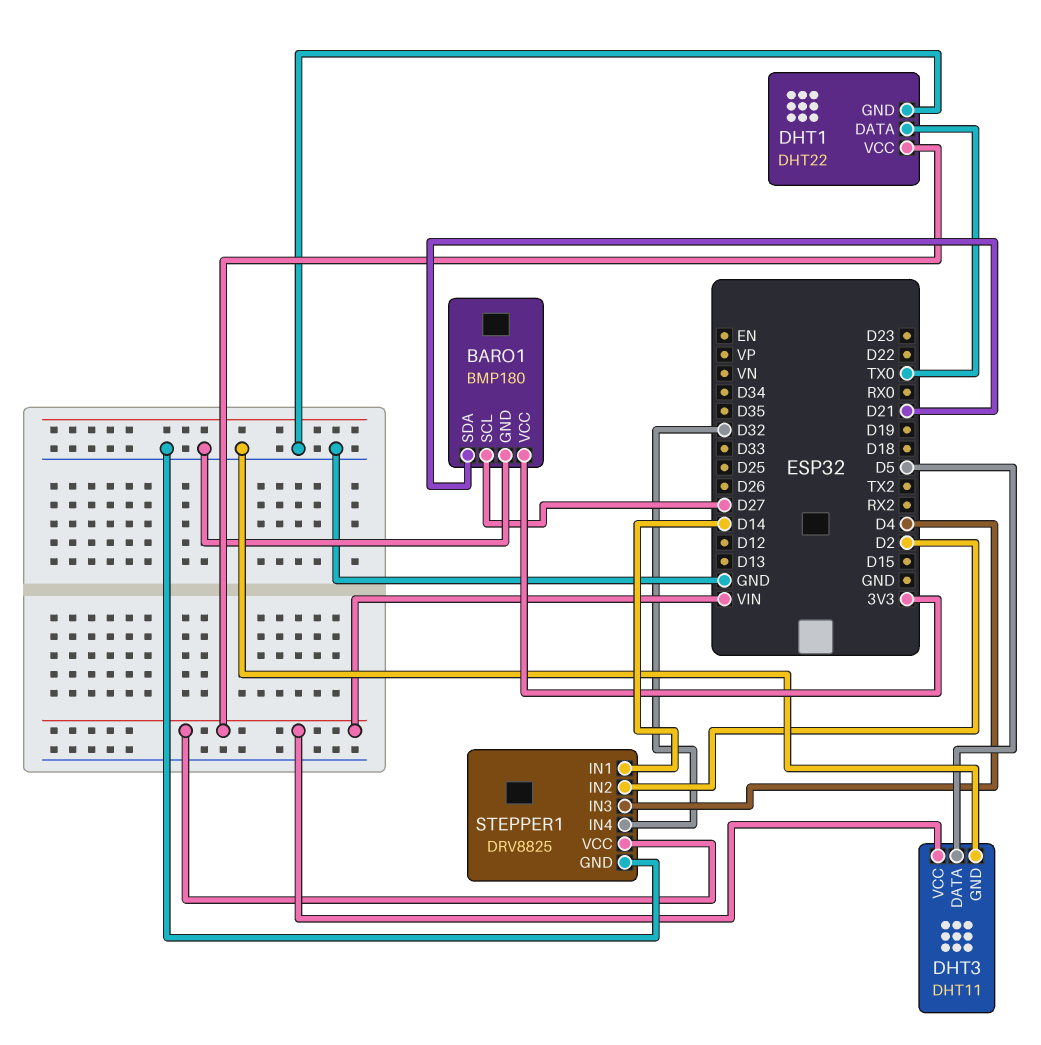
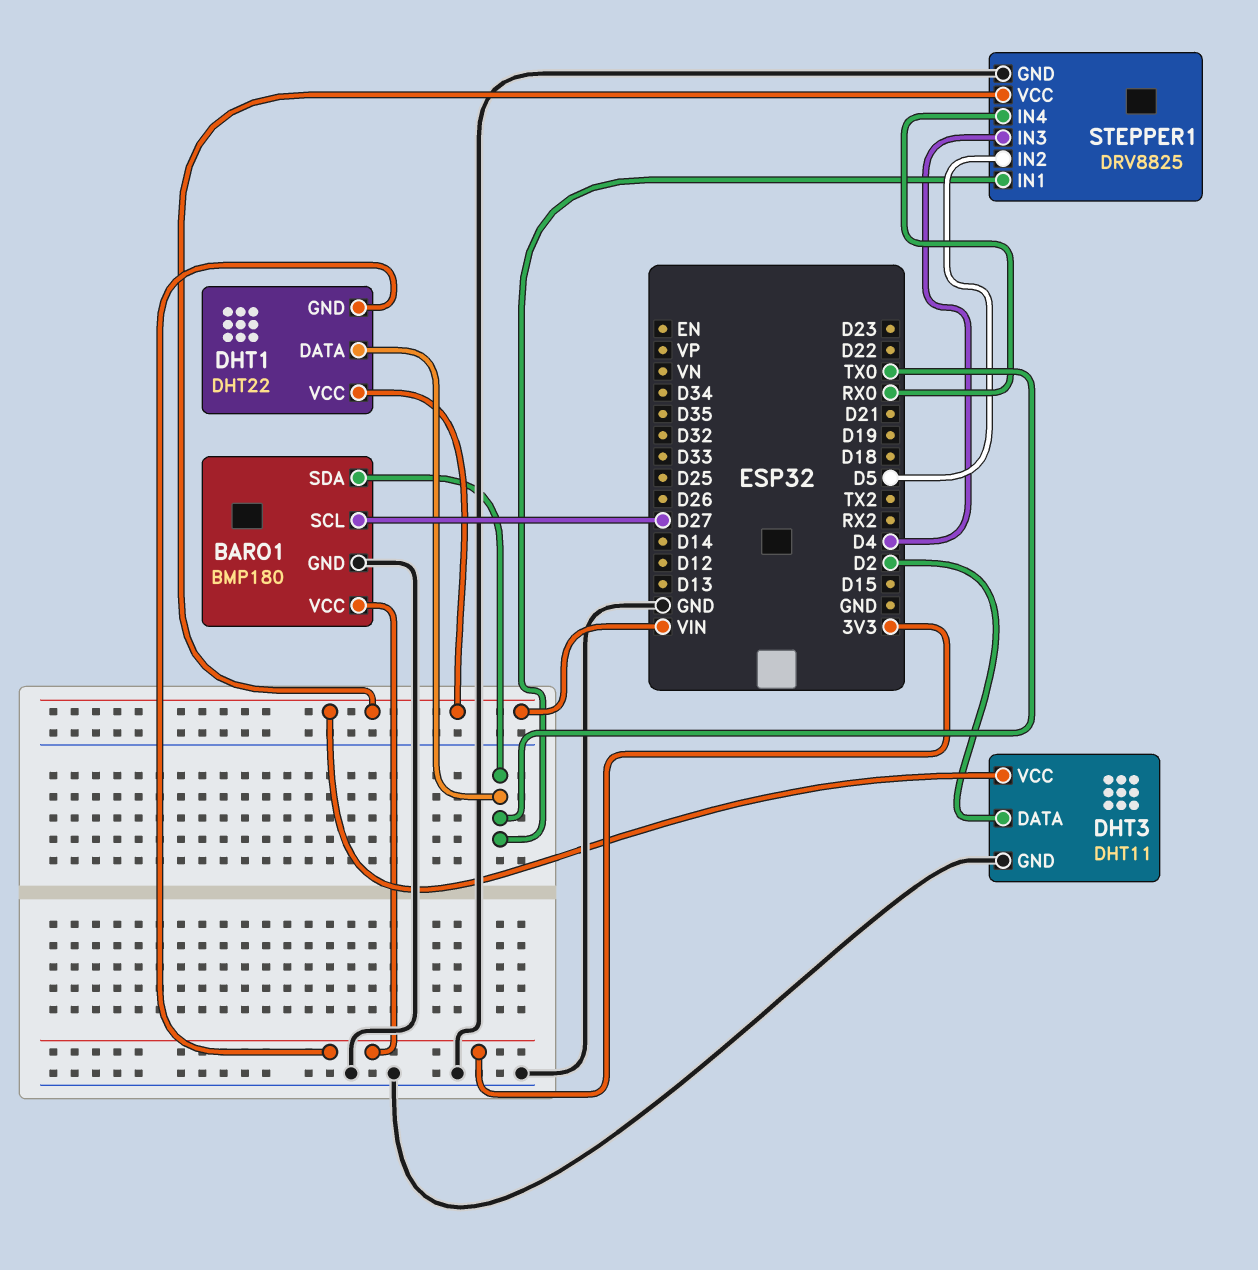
BARO1 pin SDA: D21 -> TX0
DHT1 pin GND: GND -> 3V3
DHT3 pin DATA: D5 -> D2
STEPPER1 pin IN1: D14 -> TX0
STEPPER1 pin IN2: D2 -> D5
STEPPER1 pin IN4: D32 -> RX0

